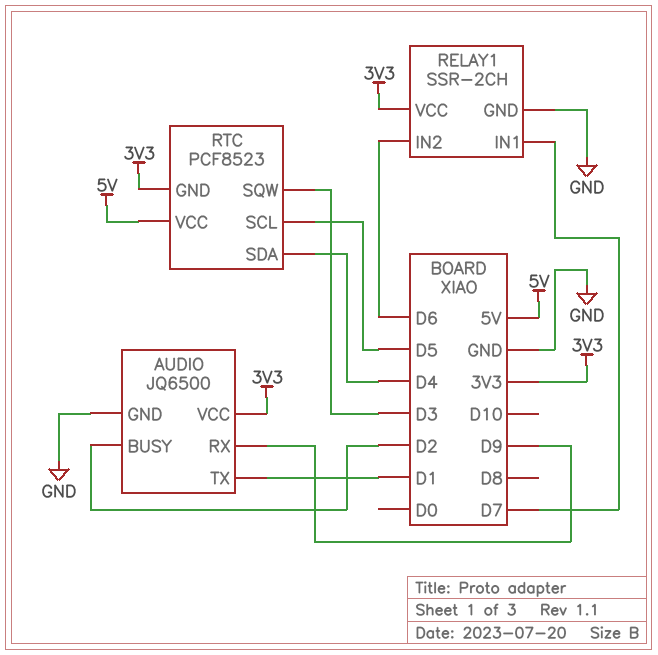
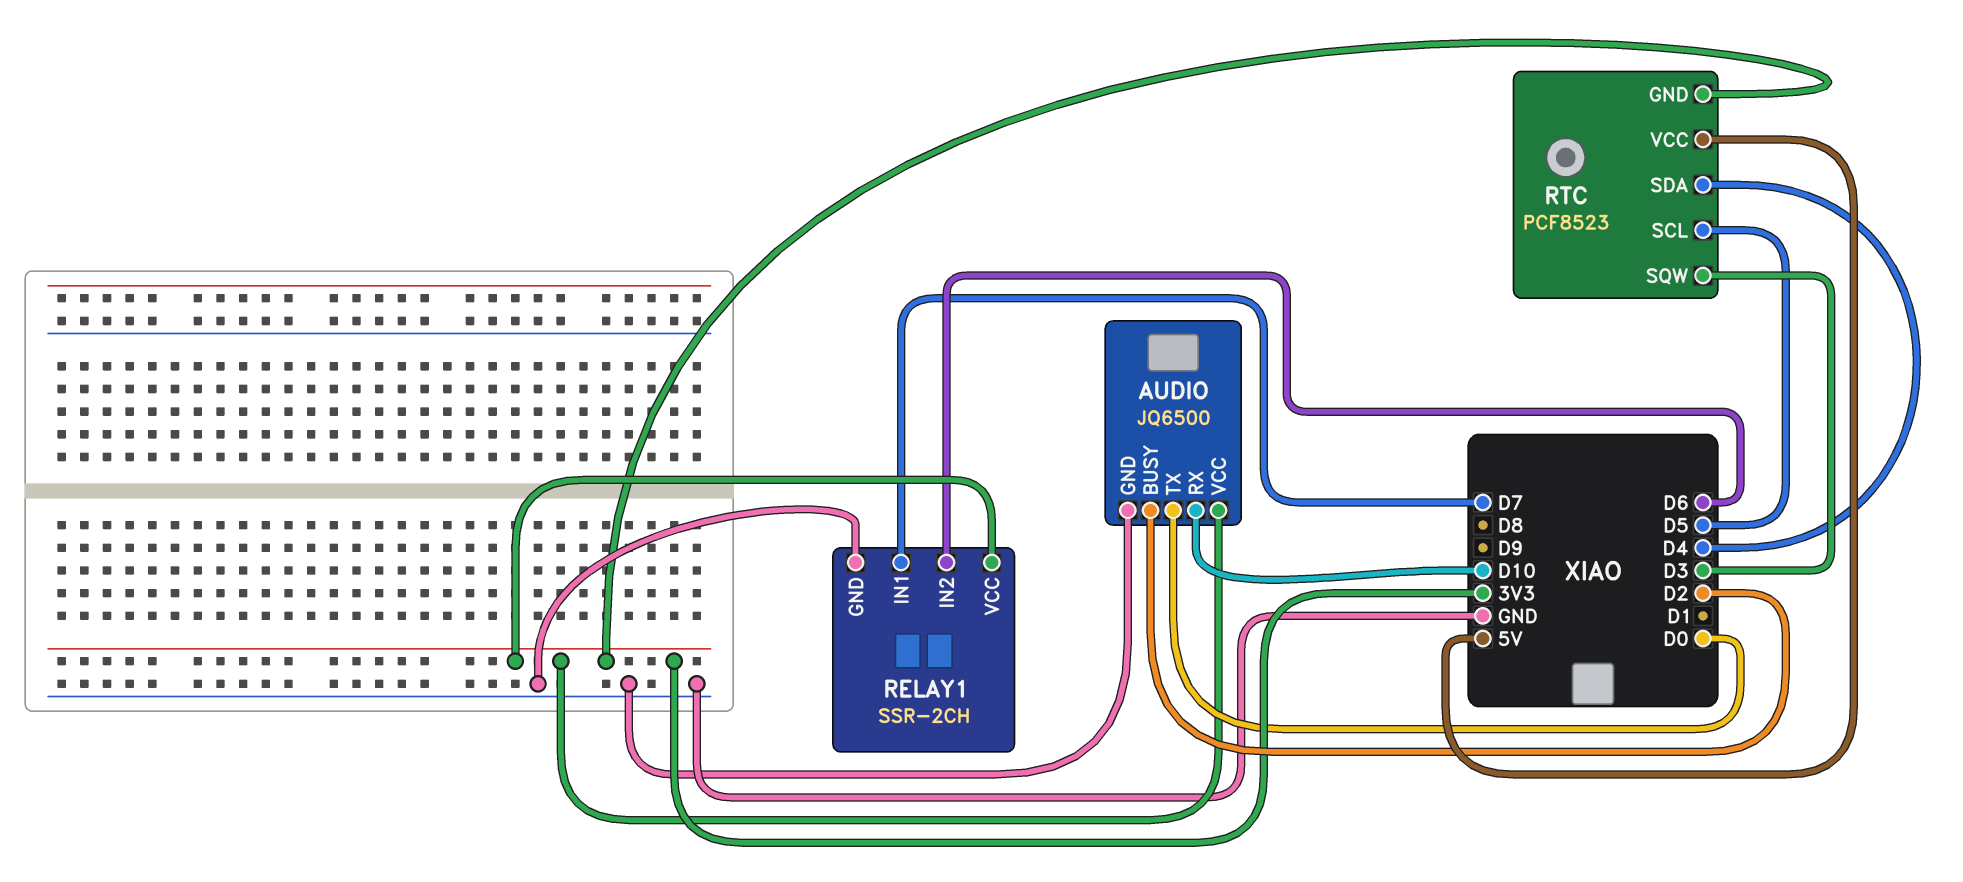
AUDIO pin RX: D9 -> D10
AUDIO pin TX: D1 -> D0

